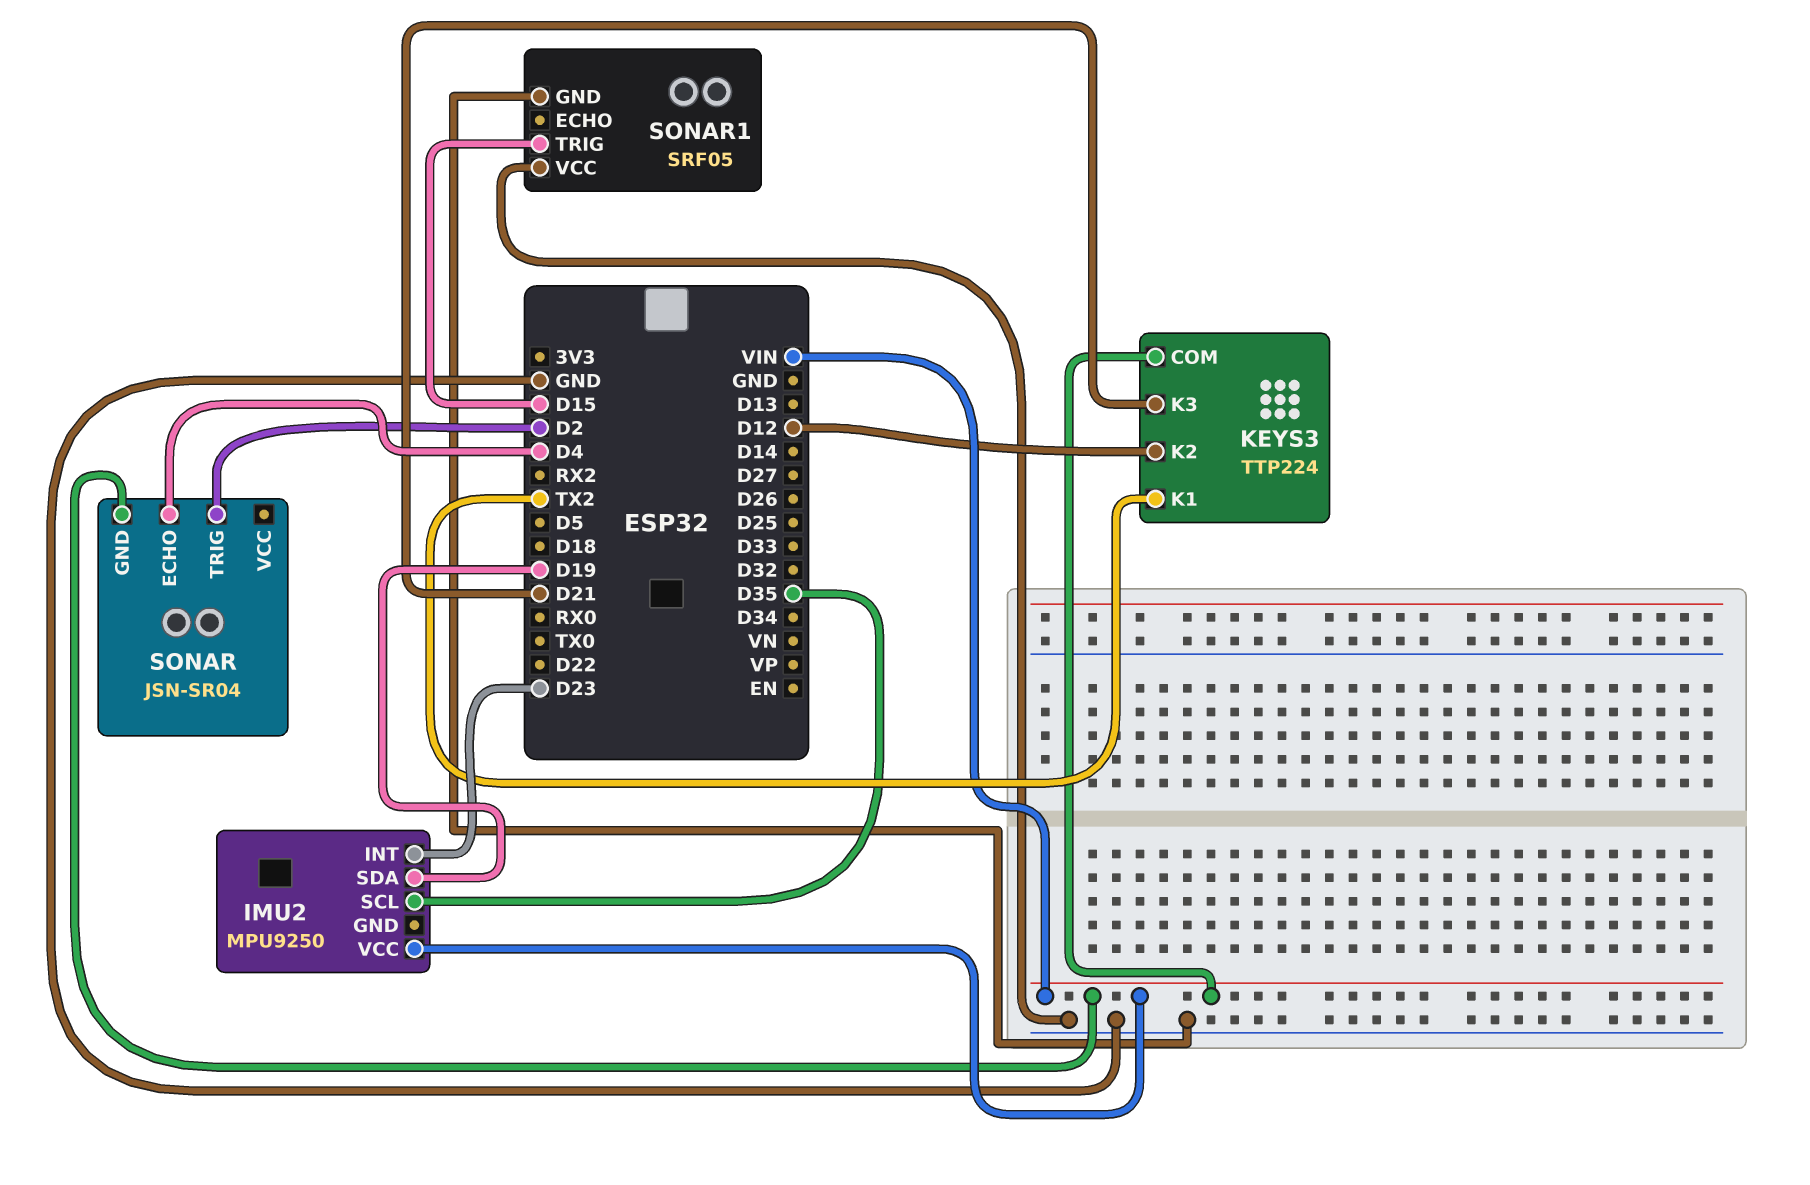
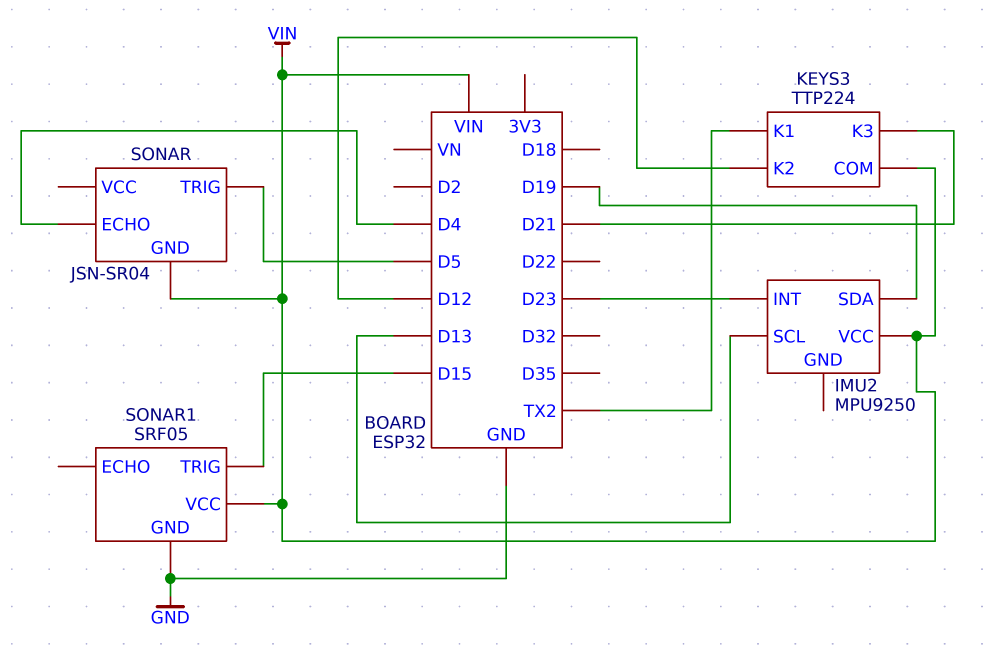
IMU2 pin SCL: D35 -> D13
SONAR pin TRIG: D2 -> D5
SONAR1 pin VCC: GND -> VIN

